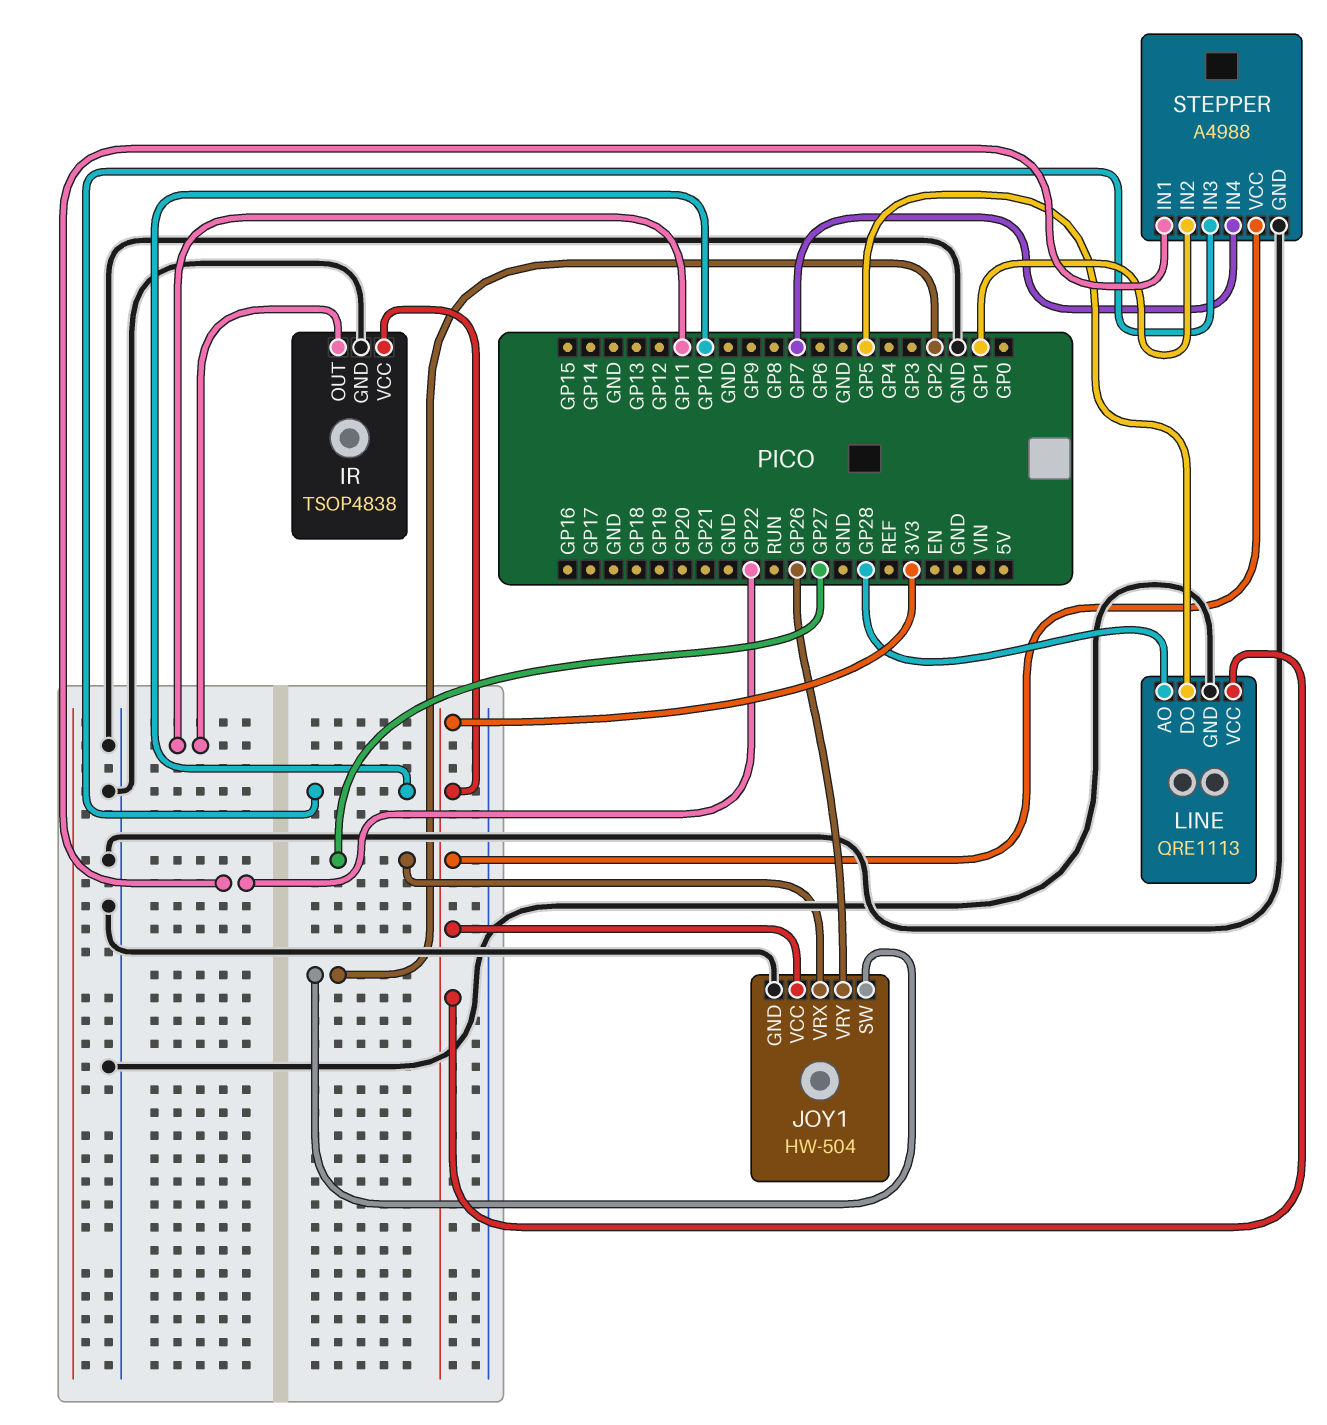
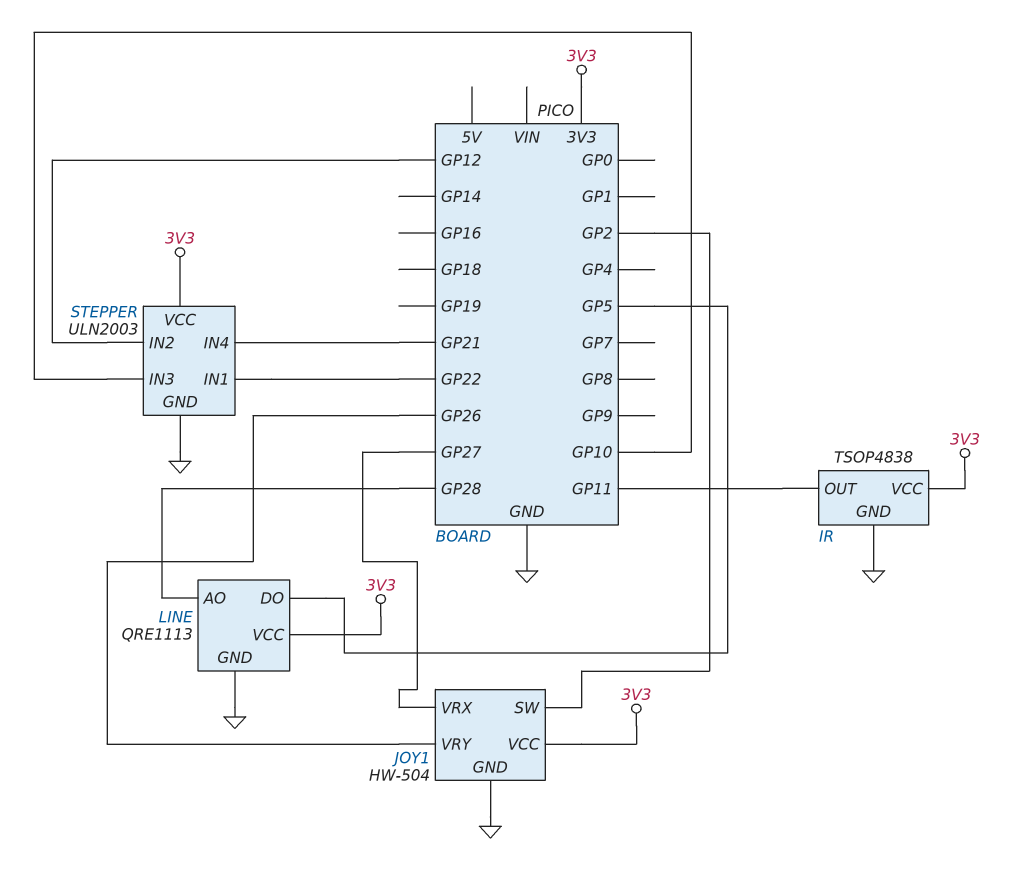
STEPPER: A4988 -> ULN2003
STEPPER pin IN2: GP1 -> GP12
STEPPER pin IN4: GP7 -> GP21

